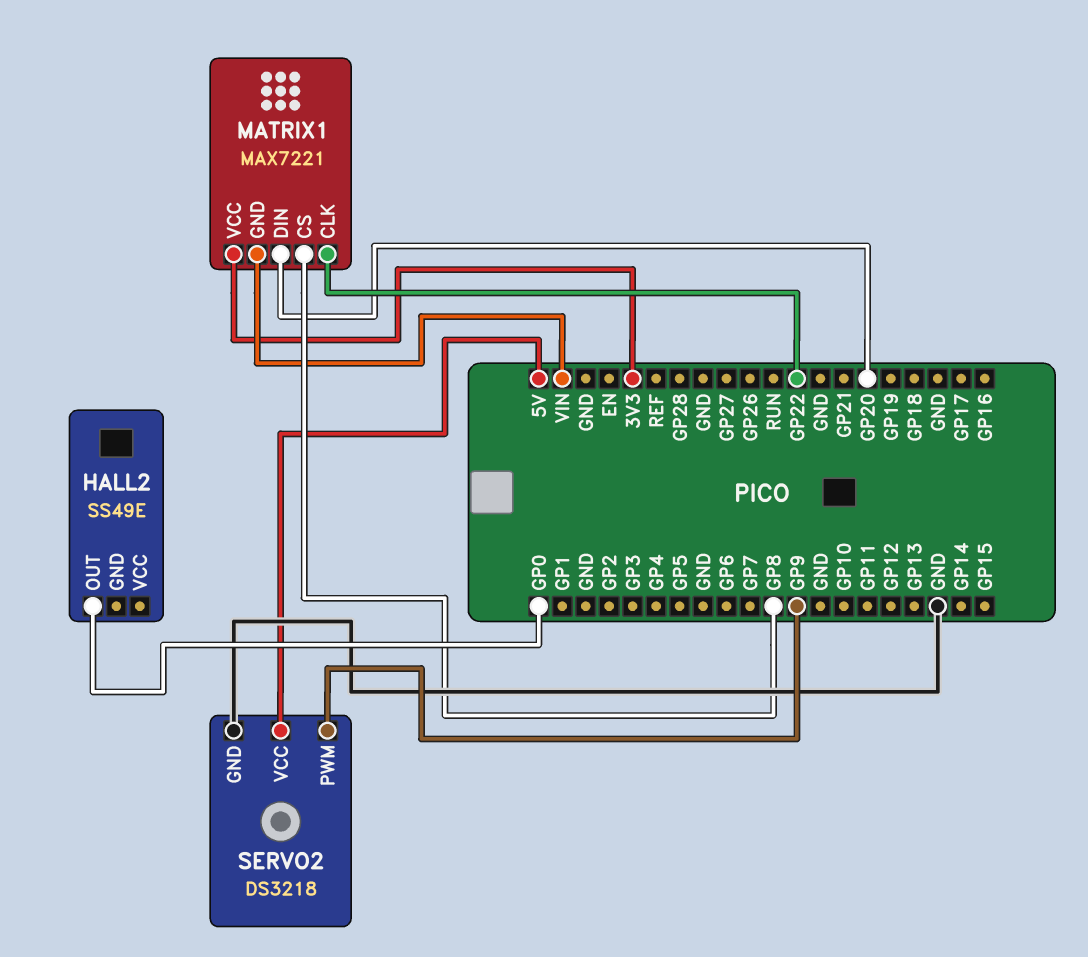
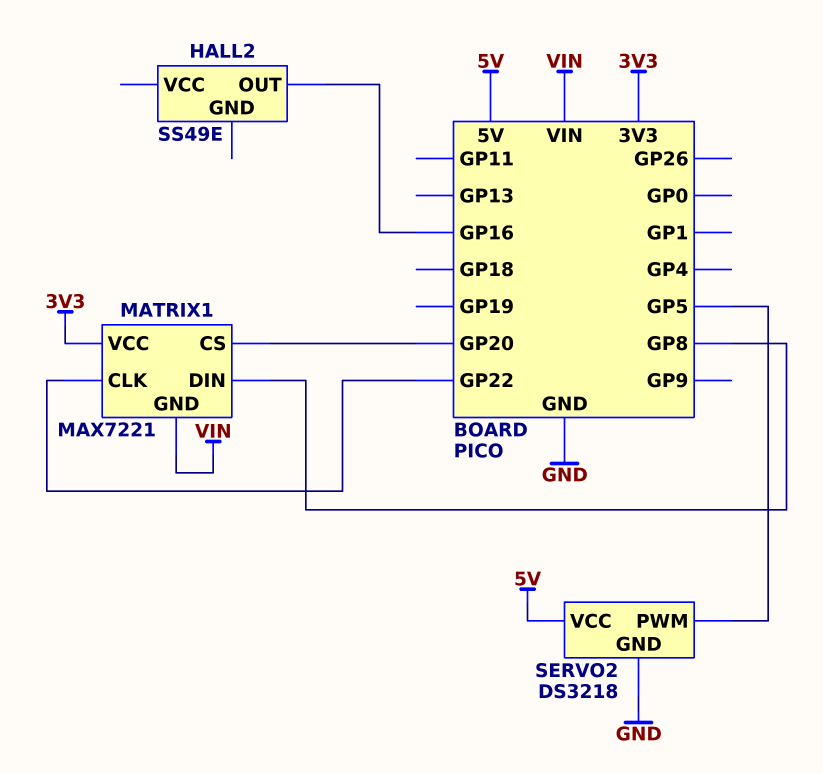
HALL2 pin OUT: GP0 -> GP16
MATRIX1 pin CS: GP8 -> GP20
MATRIX1 pin DIN: GP20 -> GP8
SERVO2 pin PWM: GP9 -> GP5

